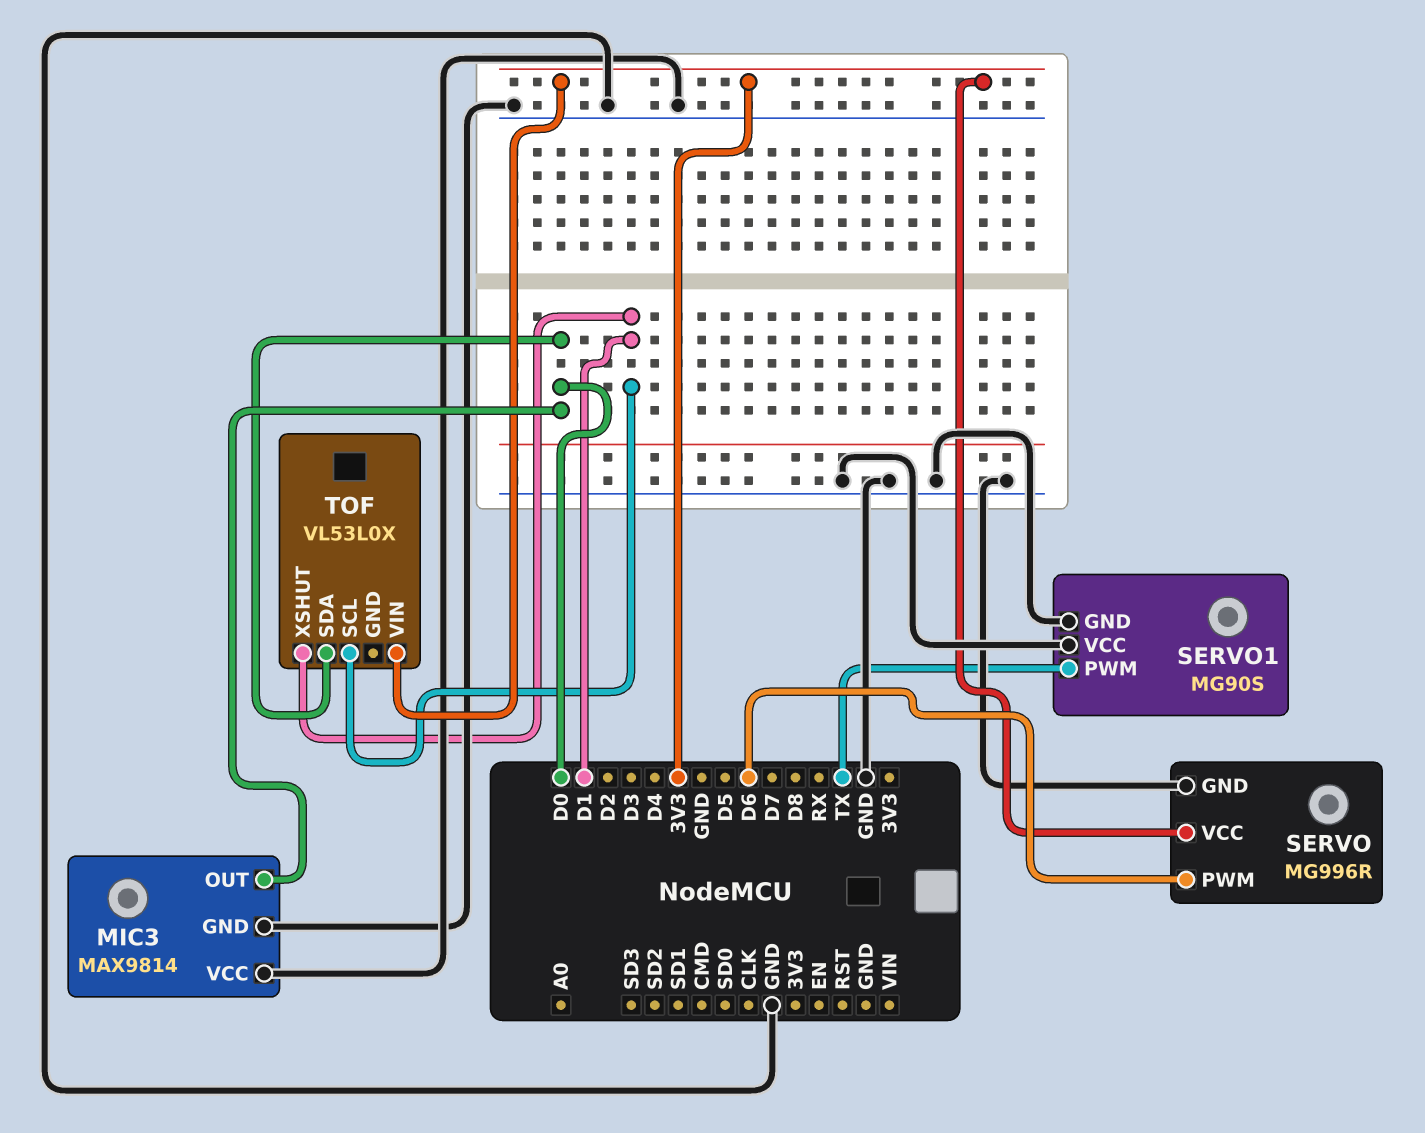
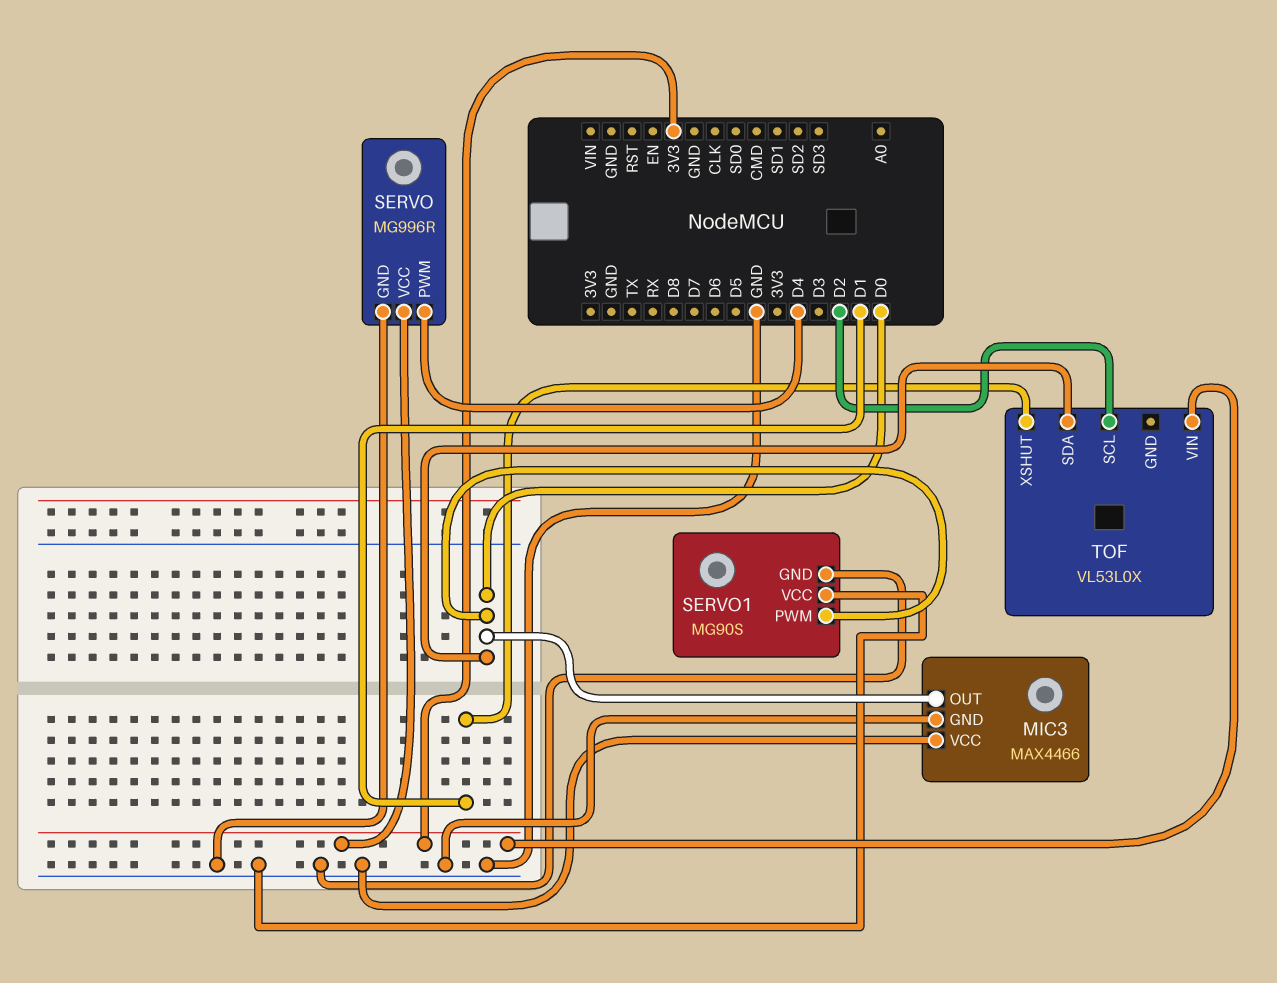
MIC3: MAX9814 -> MAX4466
SERVO pin PWM: D6 -> D4
SERVO1 pin PWM: TX -> D0
TOF pin SCL: D1 -> D2

